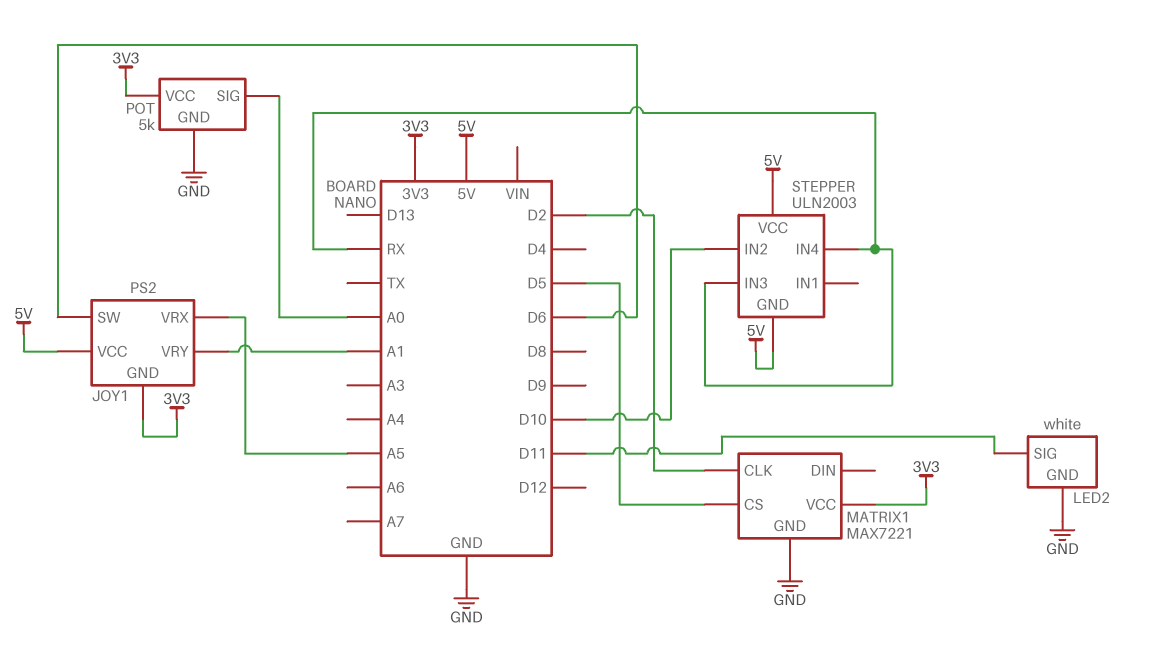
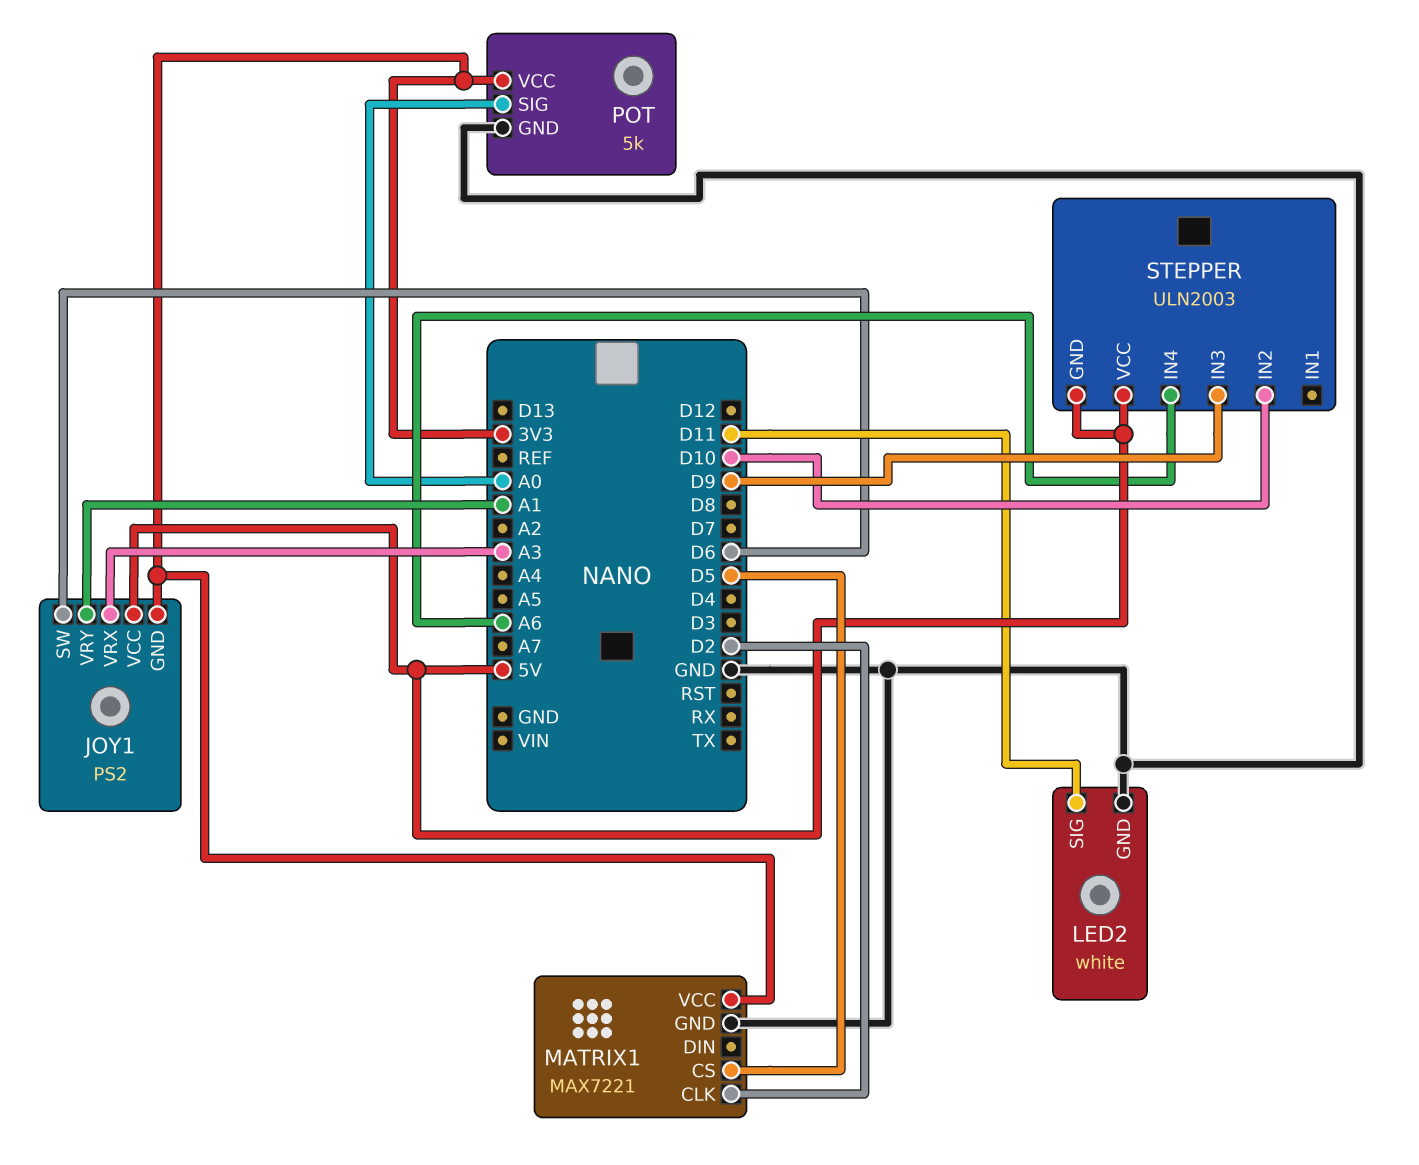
JOY1 pin VRX: A5 -> A3
STEPPER pin IN3: RX -> D9
STEPPER pin IN4: RX -> A6

